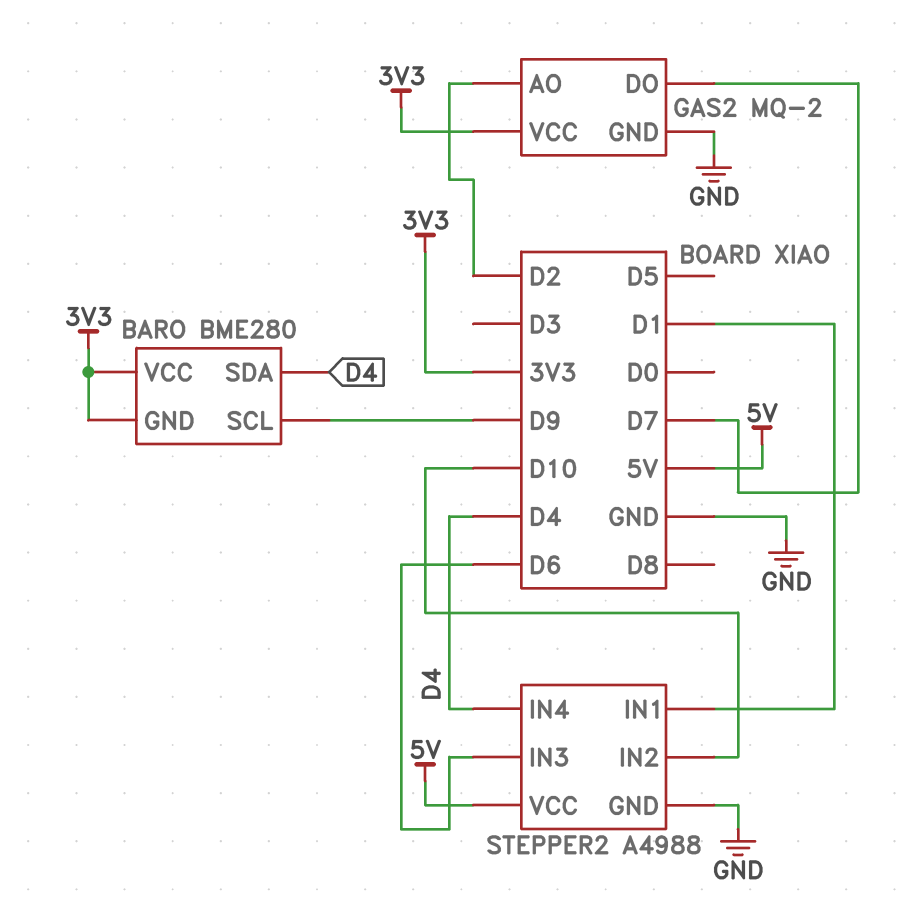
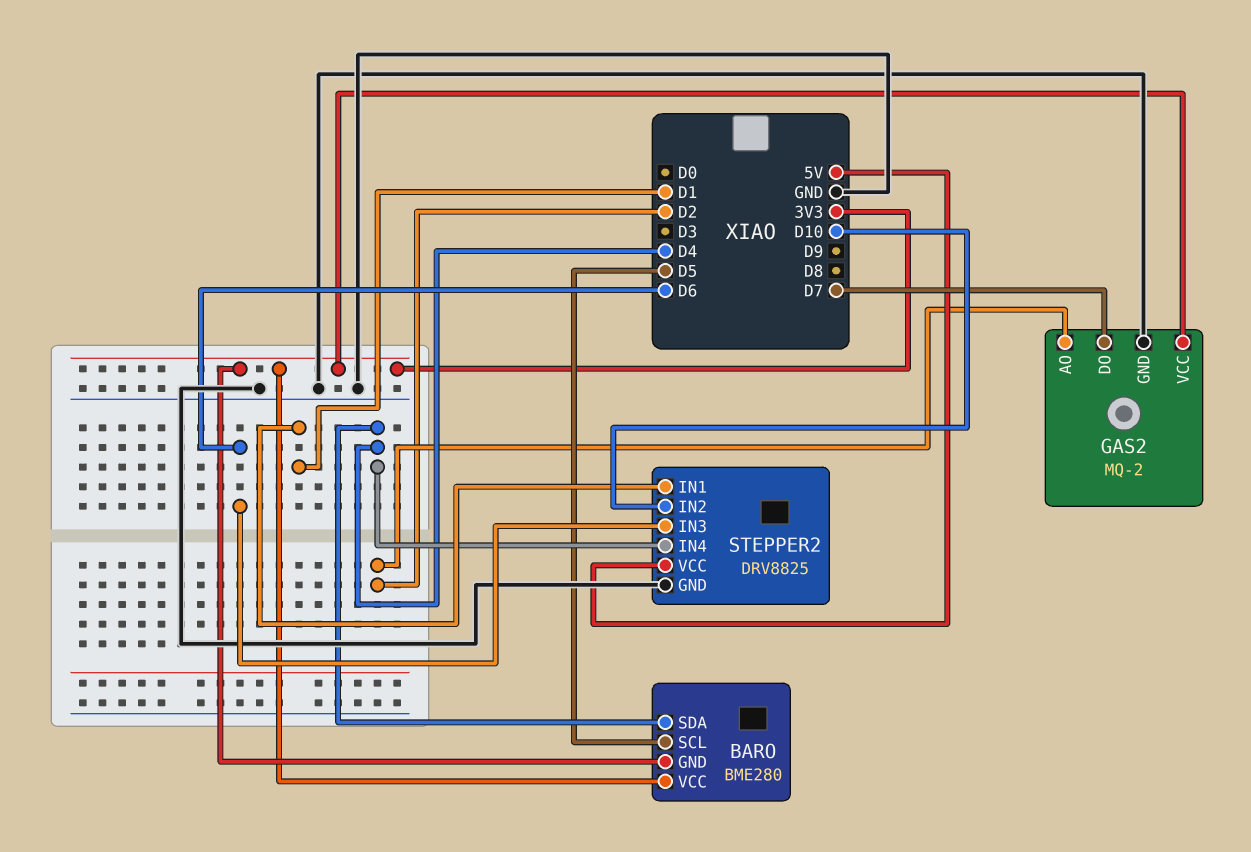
BARO pin SCL: D9 -> D5
STEPPER2: A4988 -> DRV8825

